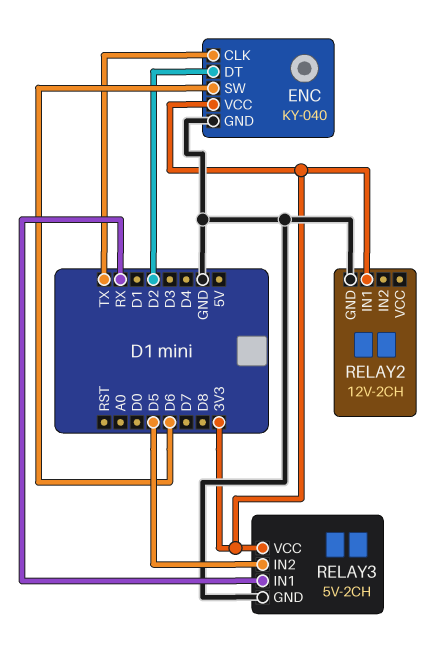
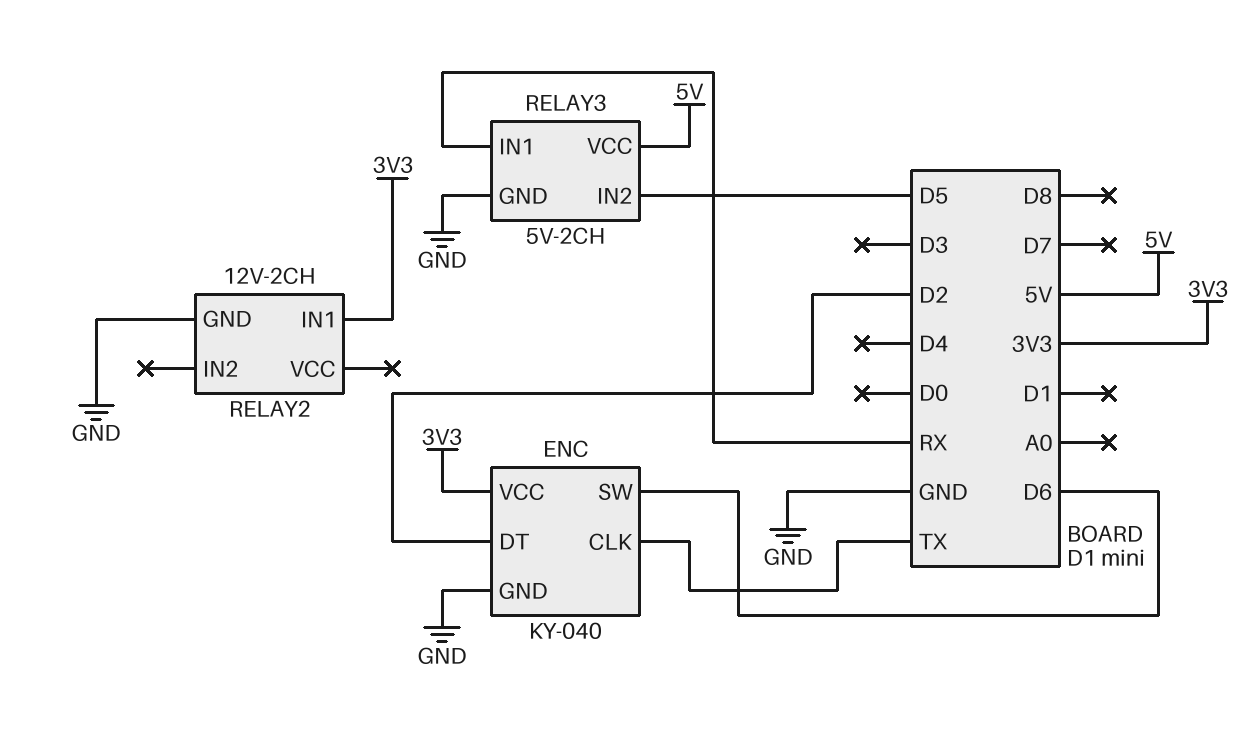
RELAY3 pin VCC: 3V3 -> 5V

